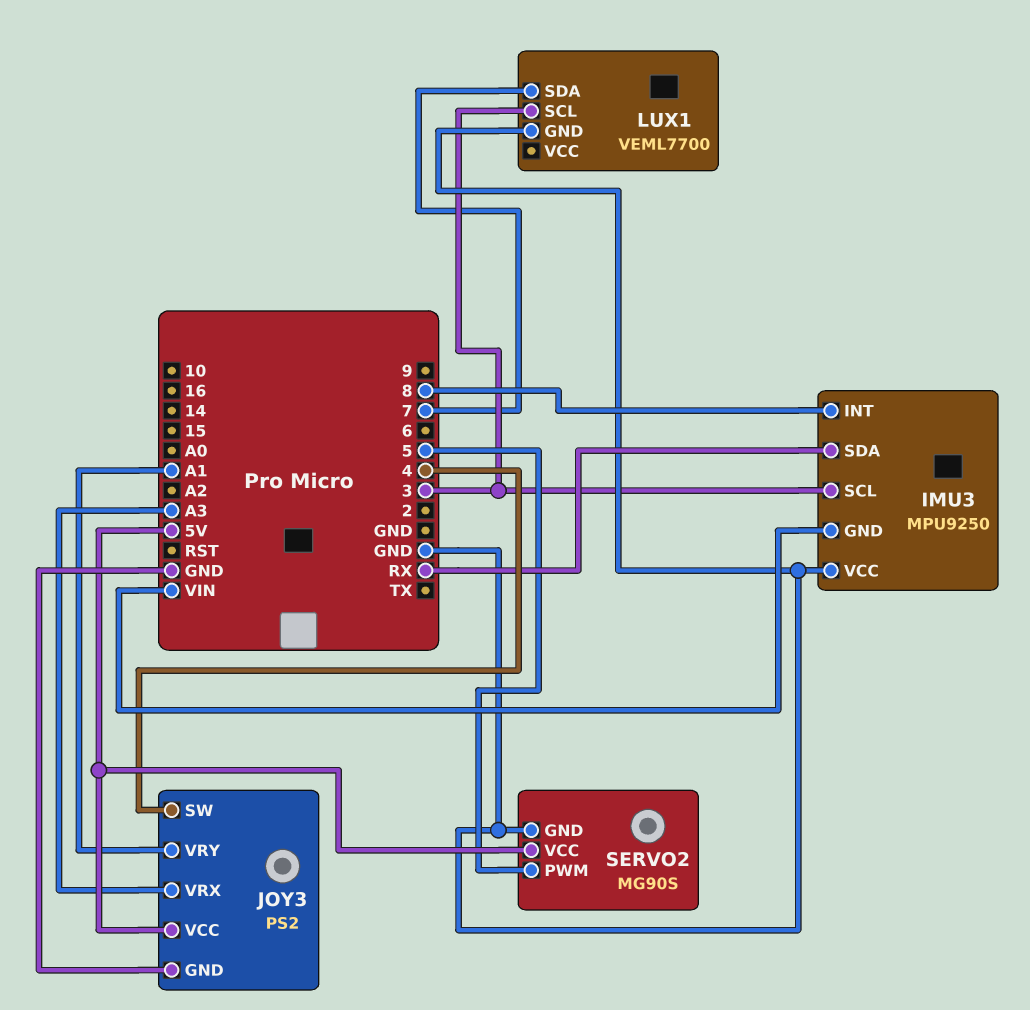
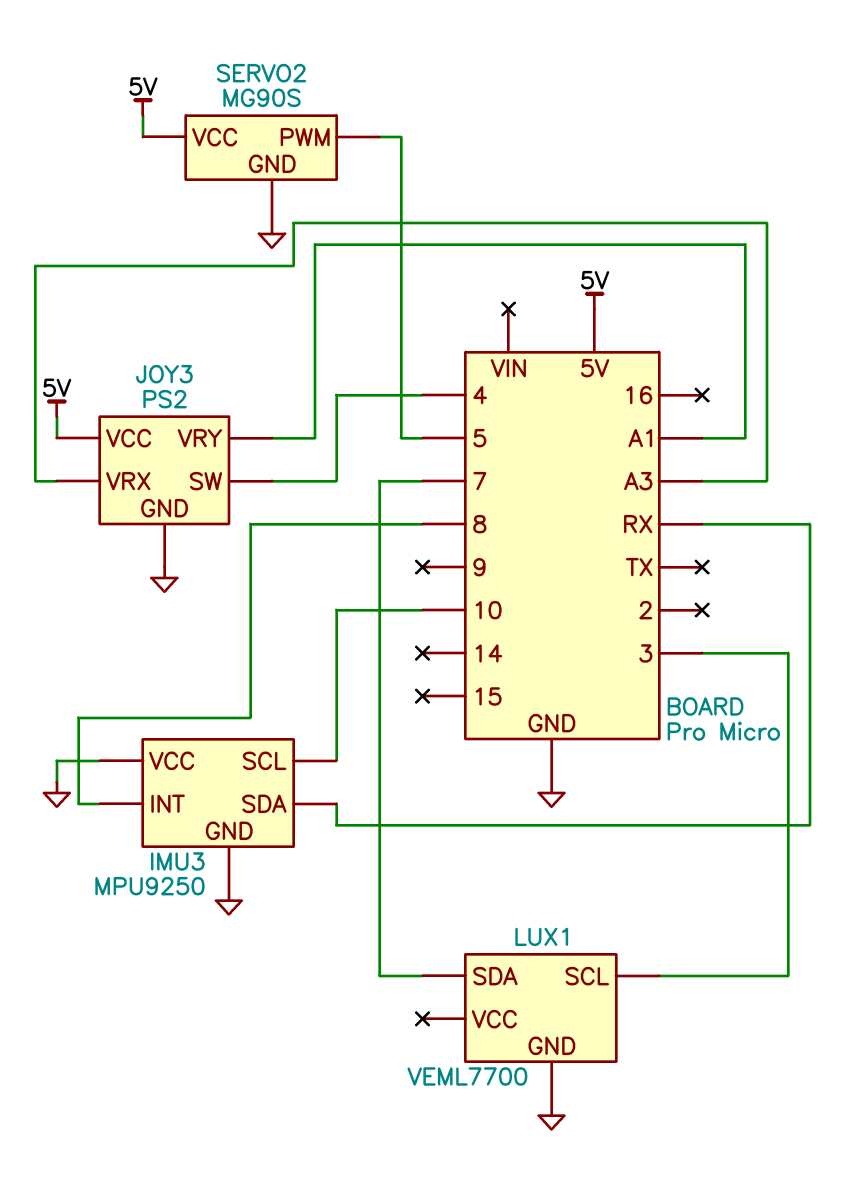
IMU3 pin GND: VIN -> GND
IMU3 pin SCL: 3 -> 10

